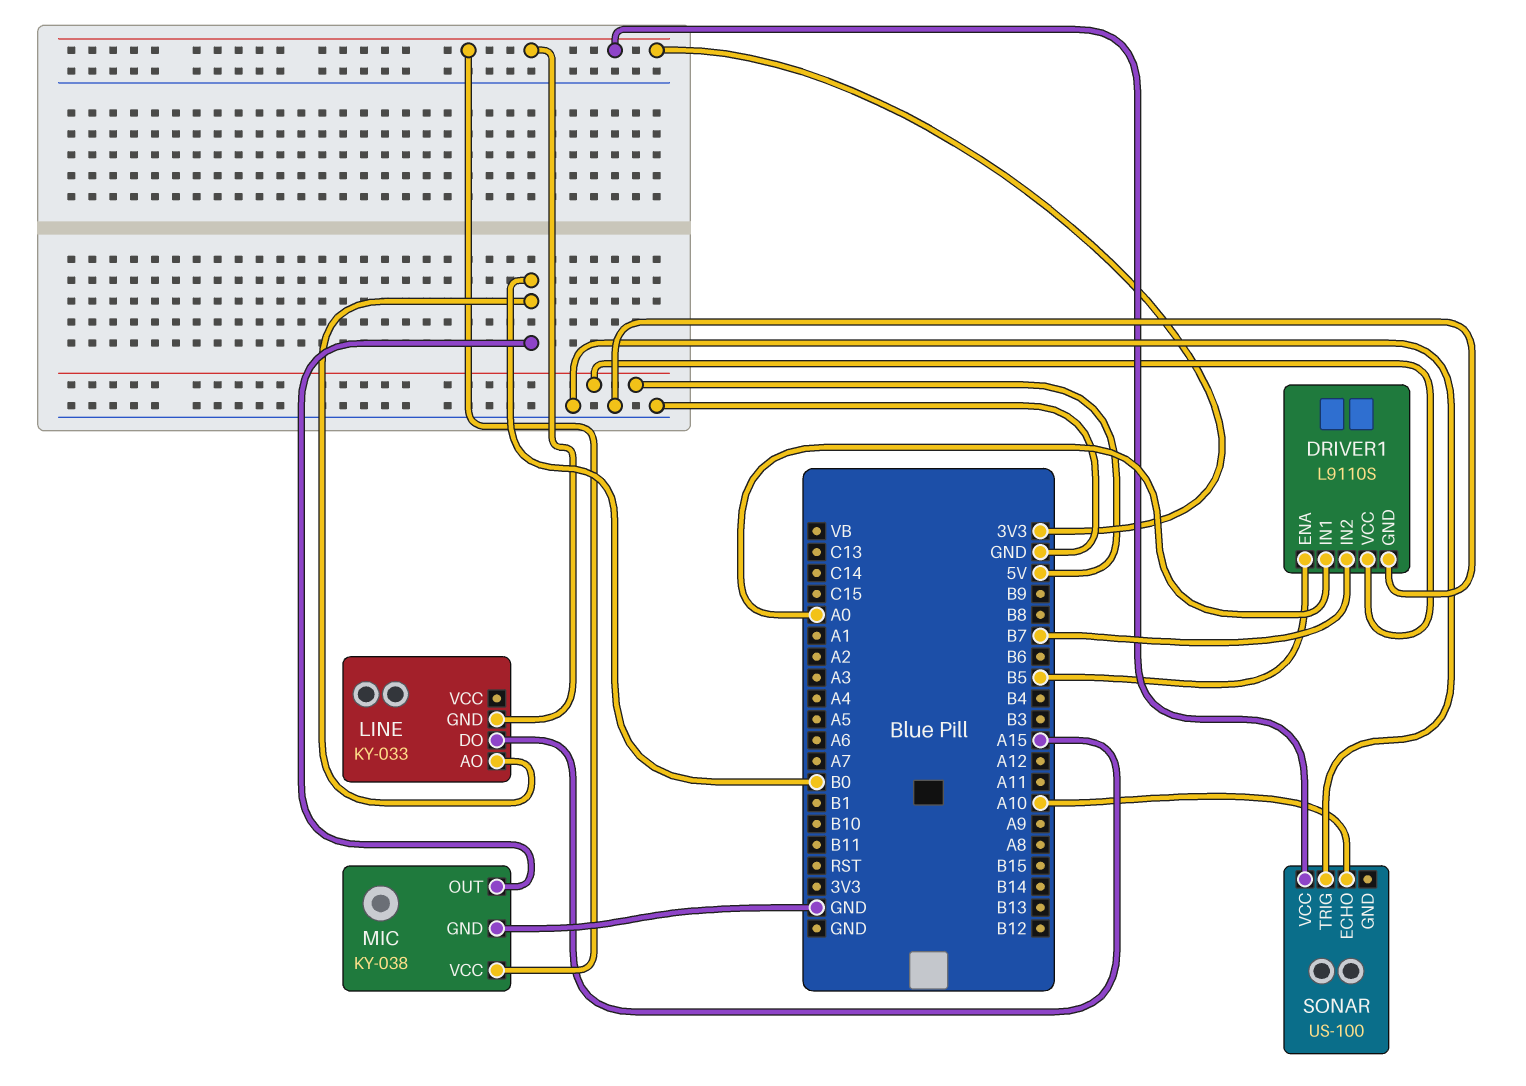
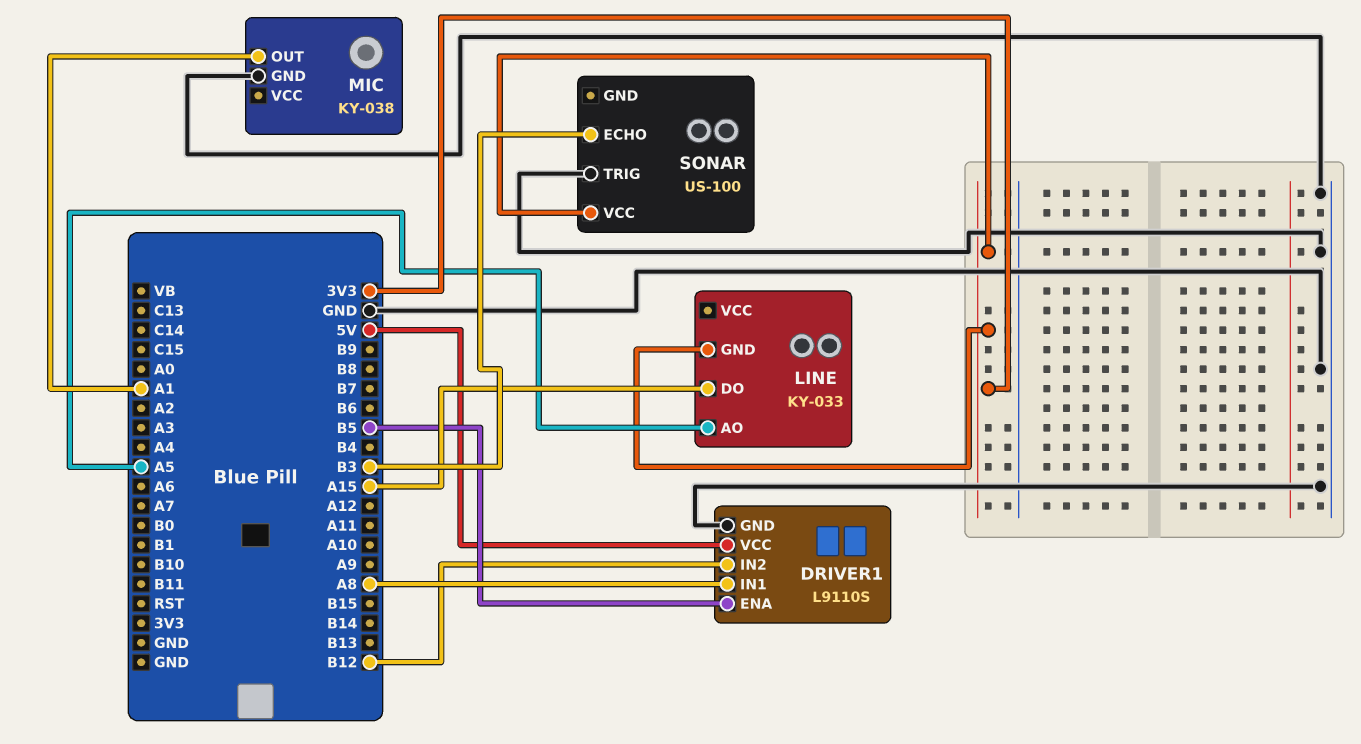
DRIVER1 pin IN1: A0 -> A8
DRIVER1 pin IN2: B7 -> B12
LINE pin AO: B0 -> A5
MIC pin OUT: B0 -> A1
MIC pin VCC: 3V3 -> none
SONAR pin ECHO: A10 -> B3

